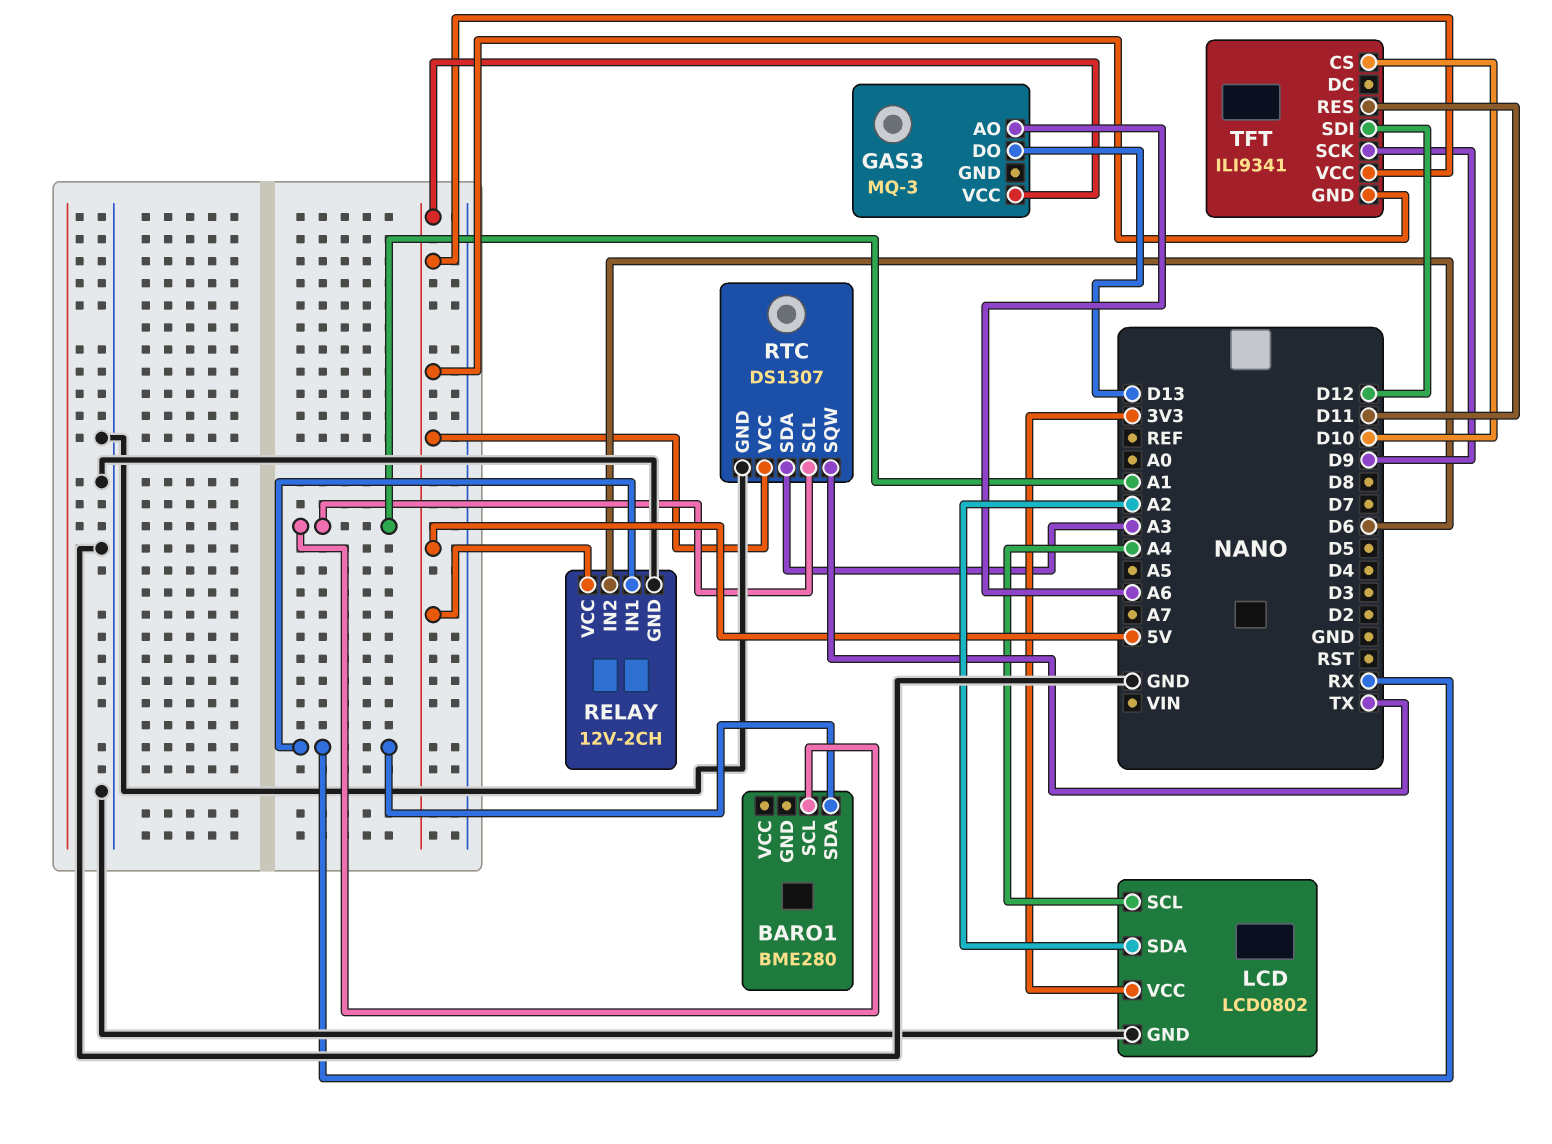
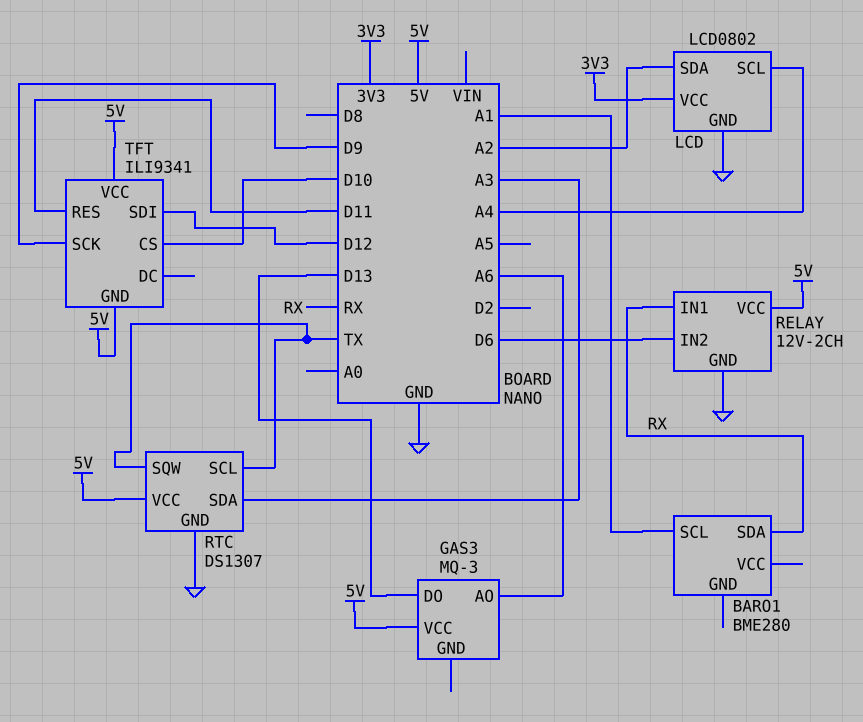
RTC pin SCL: A1 -> TX

